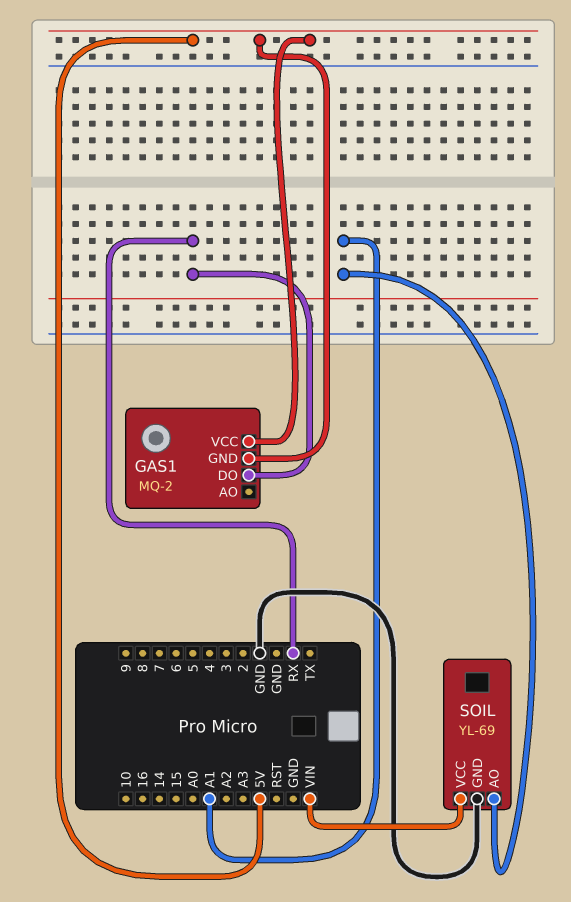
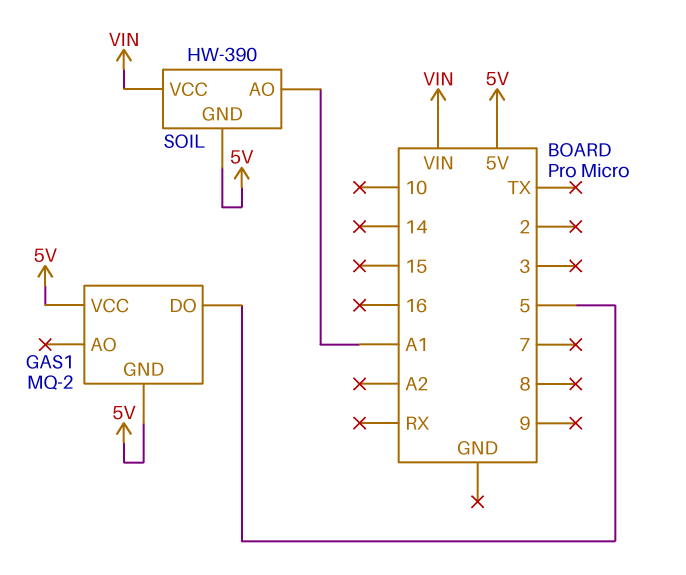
GAS1 pin DO: RX -> 5
SOIL: YL-69 -> HW-390
SOIL pin GND: GND -> 5V

